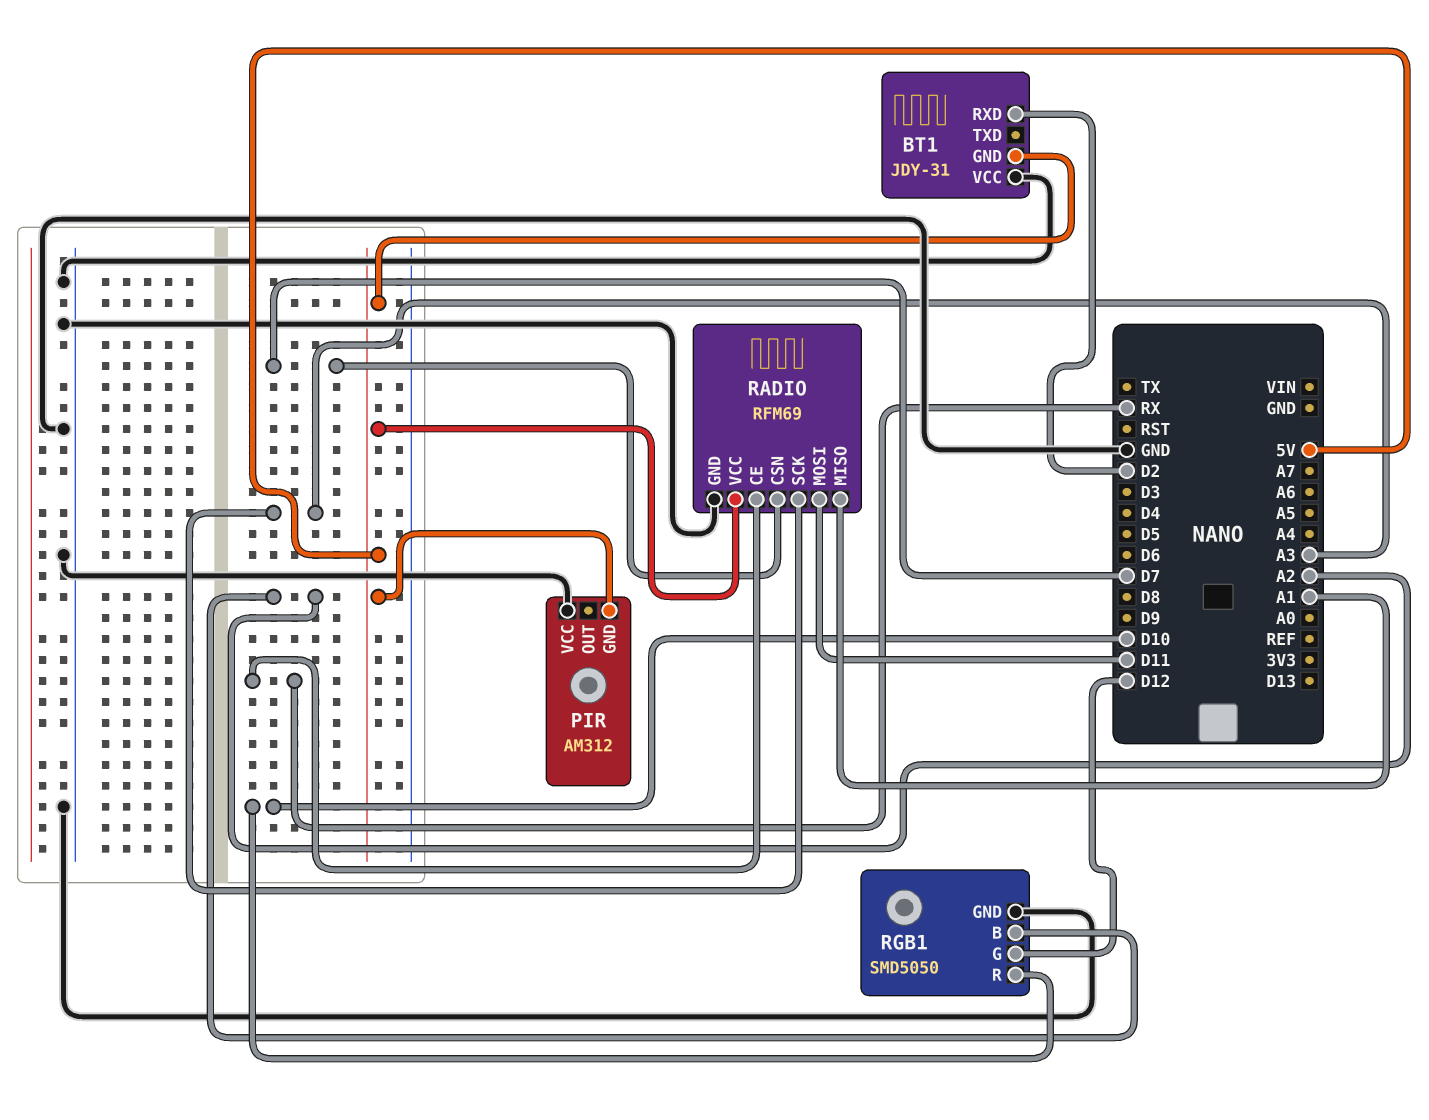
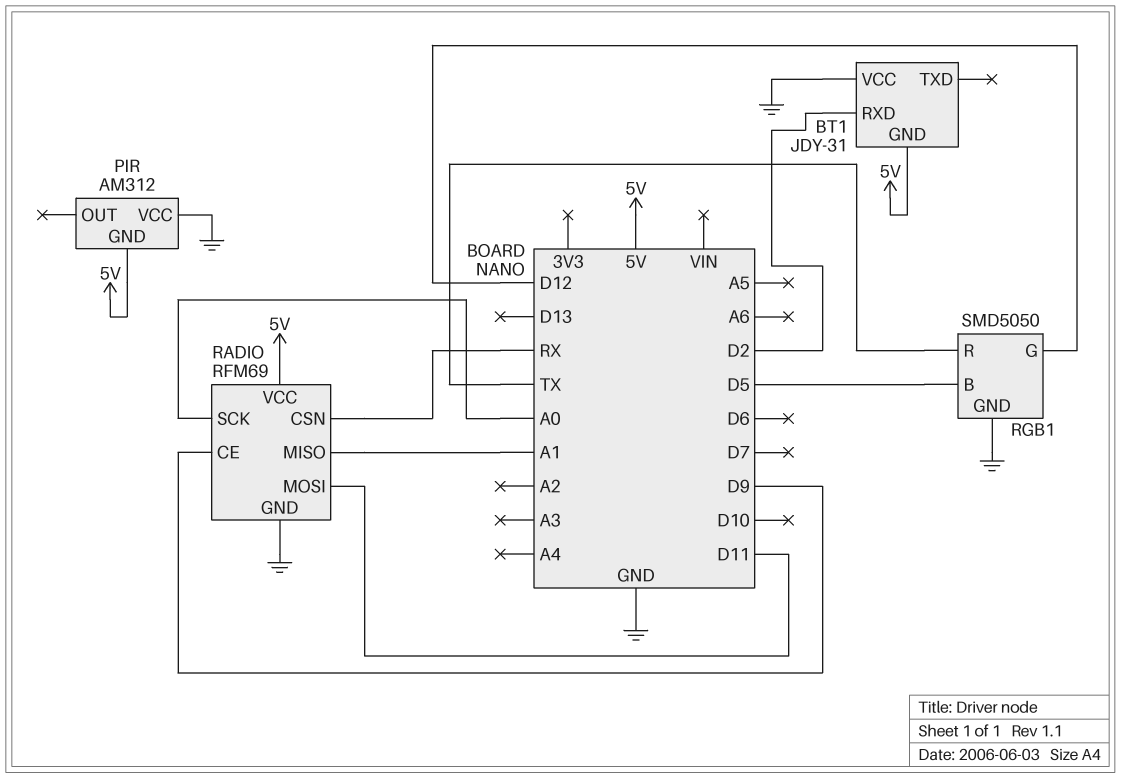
RADIO pin CE: RX -> D9
RADIO pin CSN: D7 -> RX
RADIO pin SCK: A3 -> A0
RGB1 pin B: A2 -> D5
RGB1 pin R: D10 -> TX

